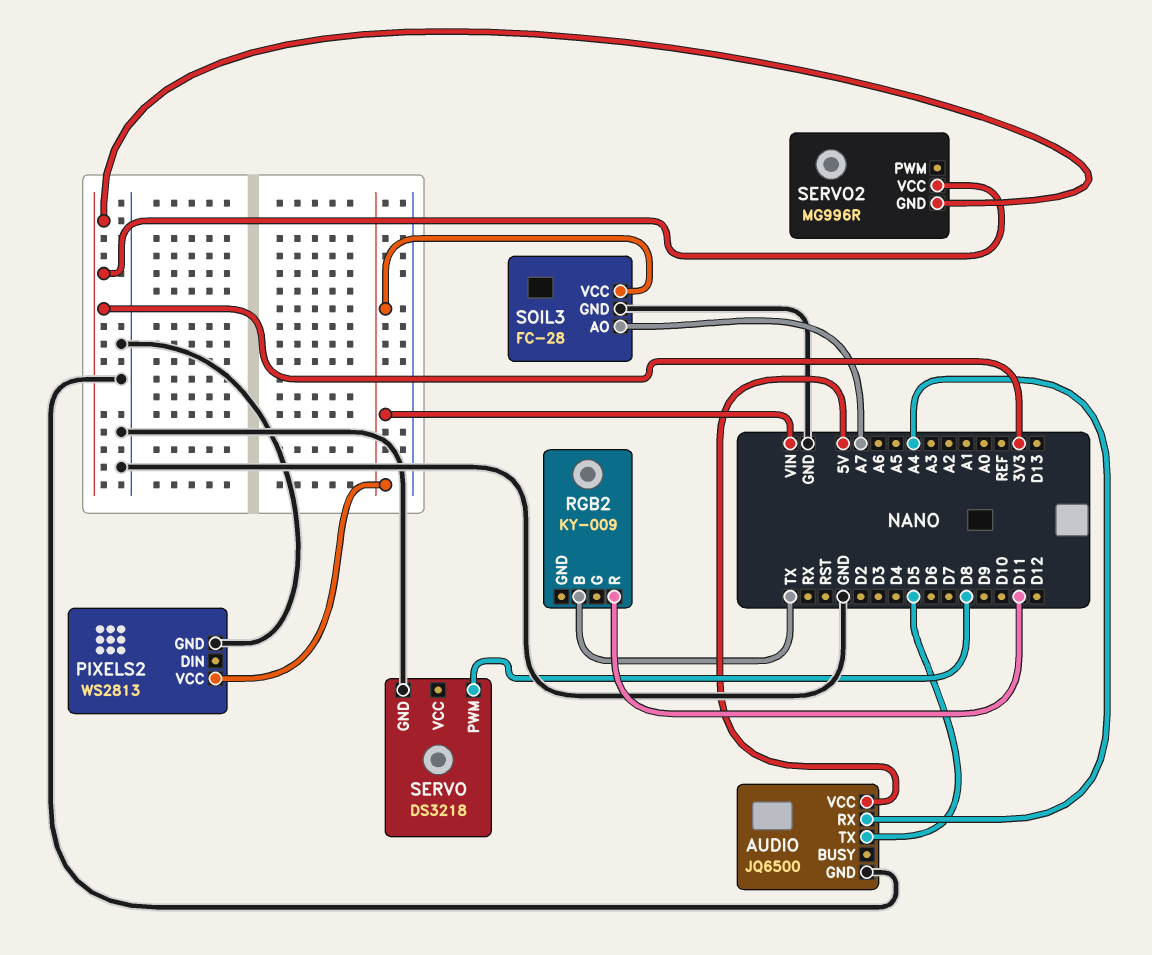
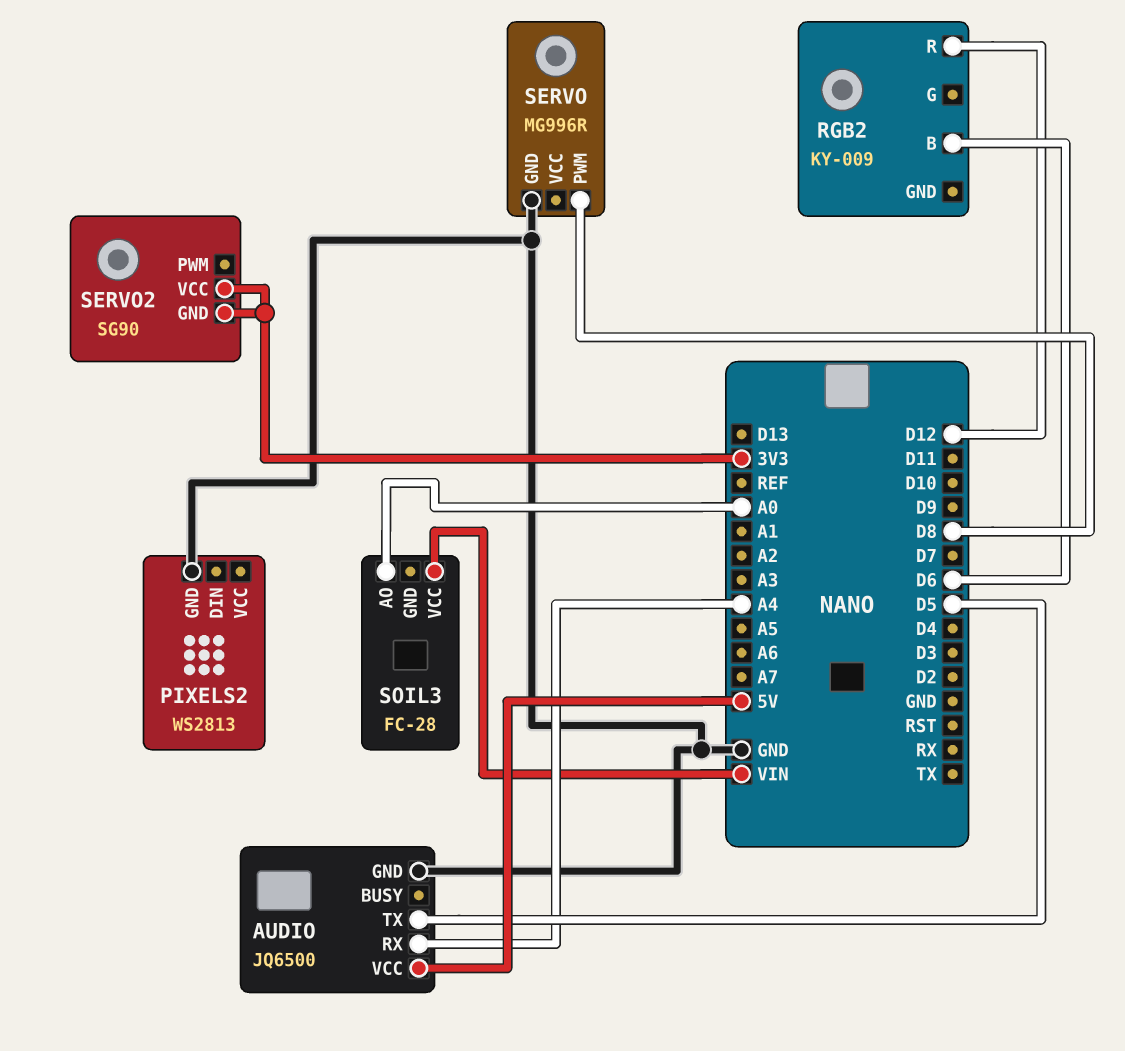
PIXELS2 pin VCC: VIN -> none
RGB2 pin B: TX -> D6
RGB2 pin R: D11 -> D12
SERVO: DS3218 -> MG996R
SERVO2: MG996R -> SG90
SOIL3 pin AO: A7 -> A0
SOIL3 pin GND: GND -> none

